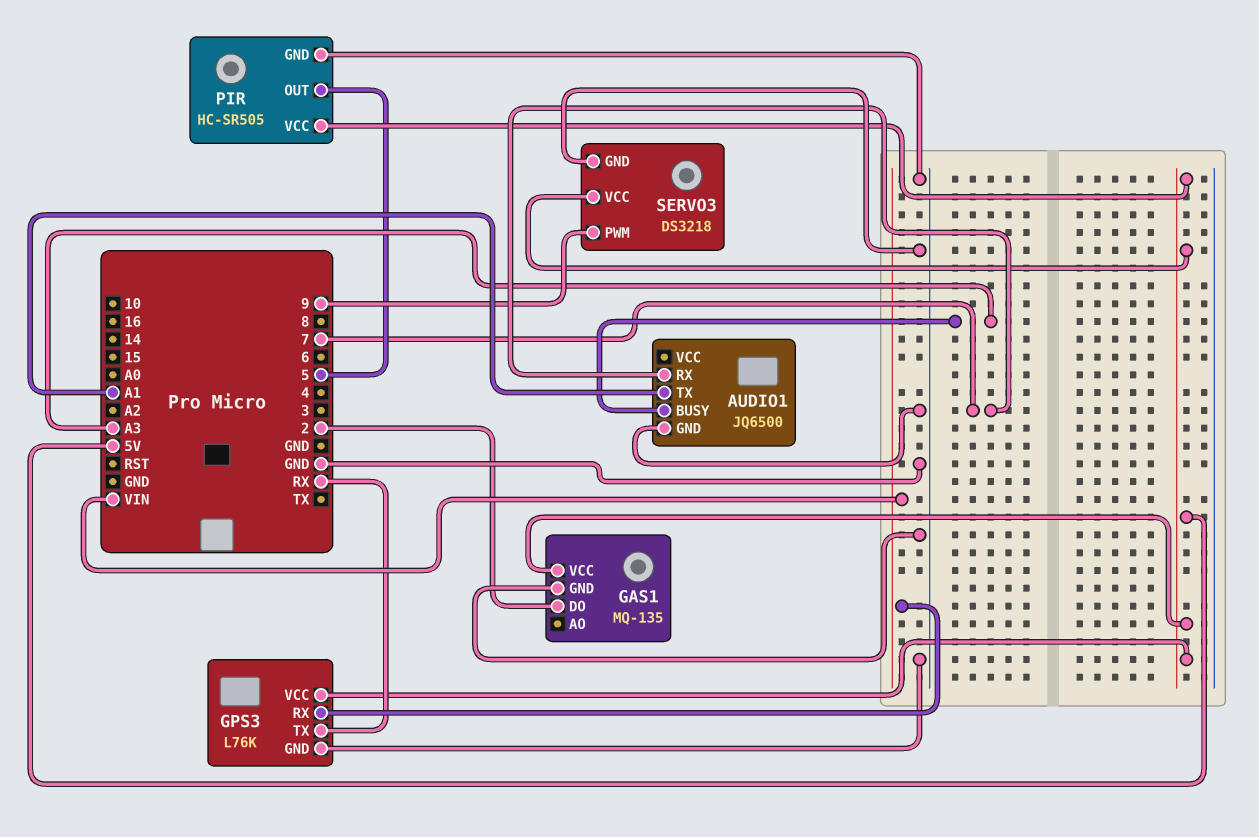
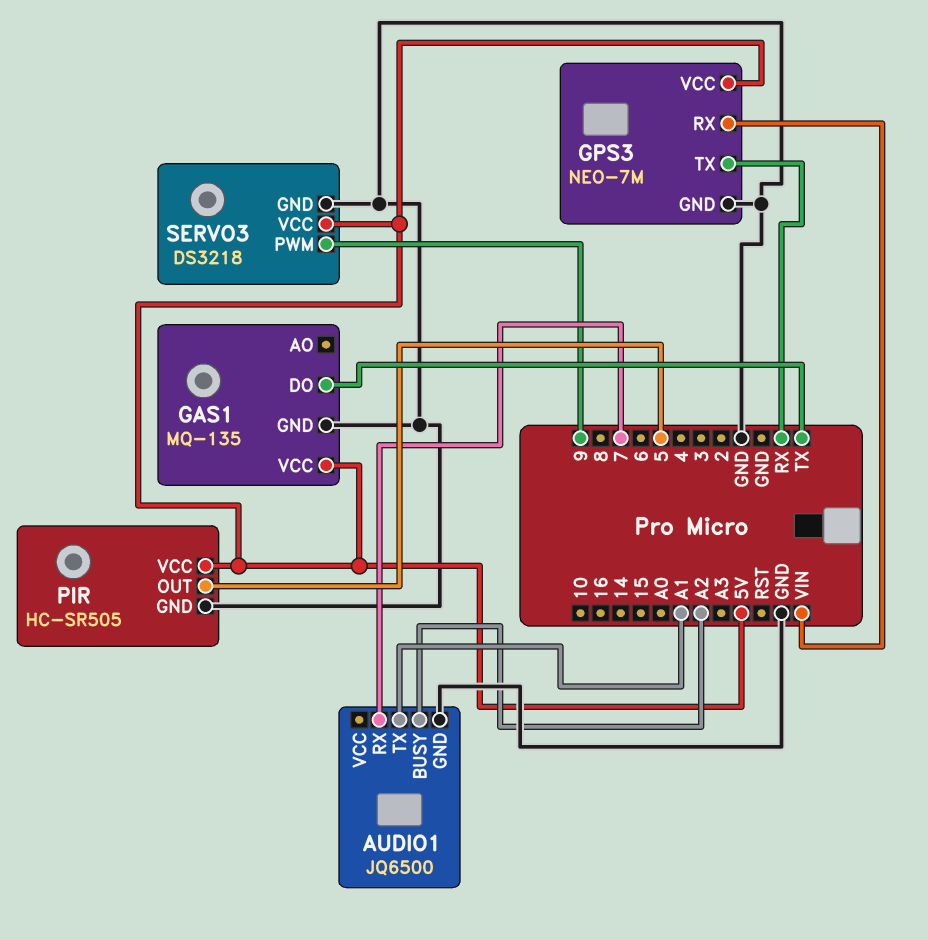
AUDIO1 pin BUSY: A3 -> A2
GAS1 pin DO: 2 -> TX
GPS3: L76K -> NEO-7M

